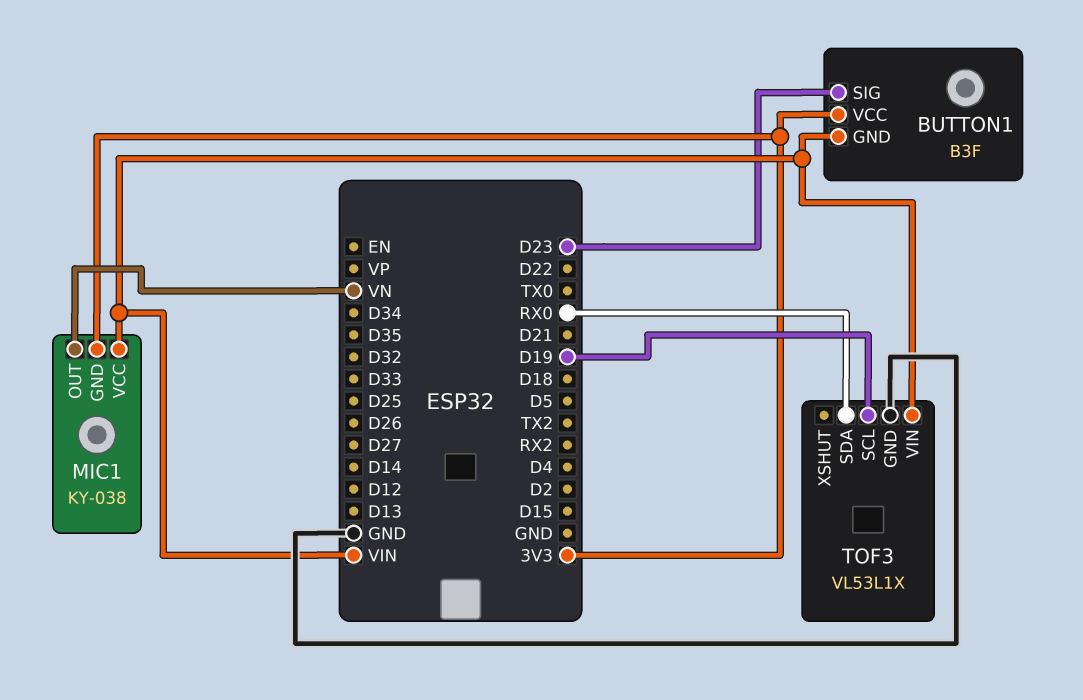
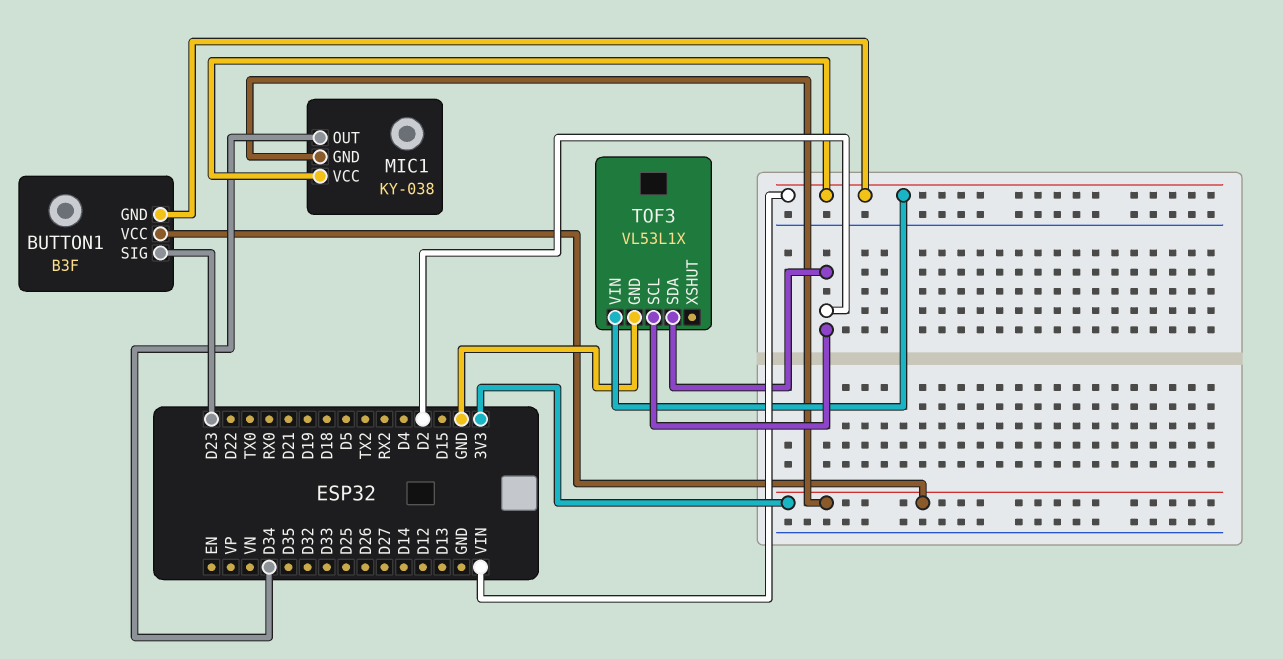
MIC1 pin OUT: VN -> D34
TOF3 pin SCL: D19 -> D2
TOF3 pin SDA: RX0 -> D2

